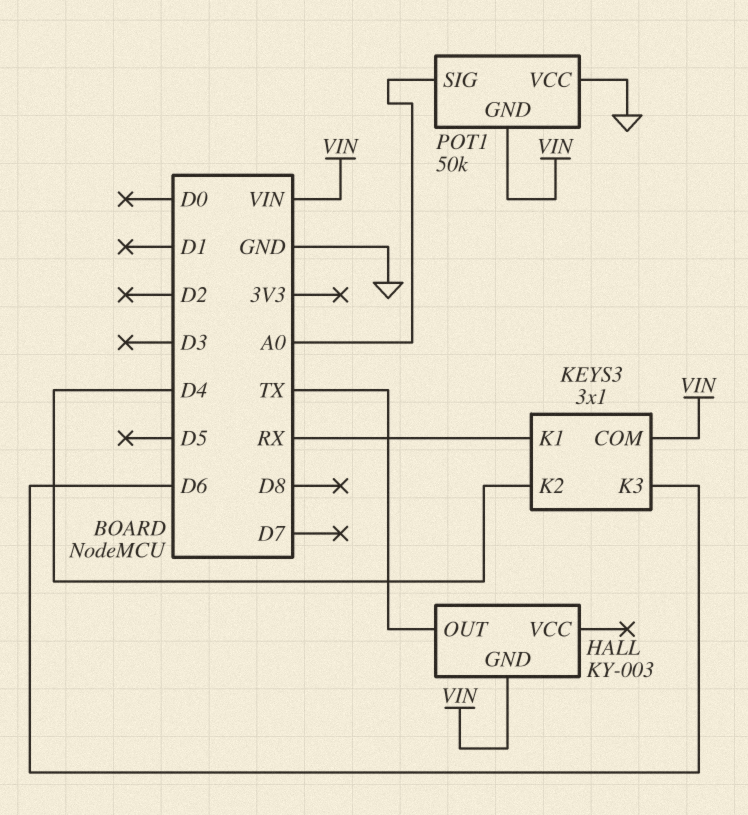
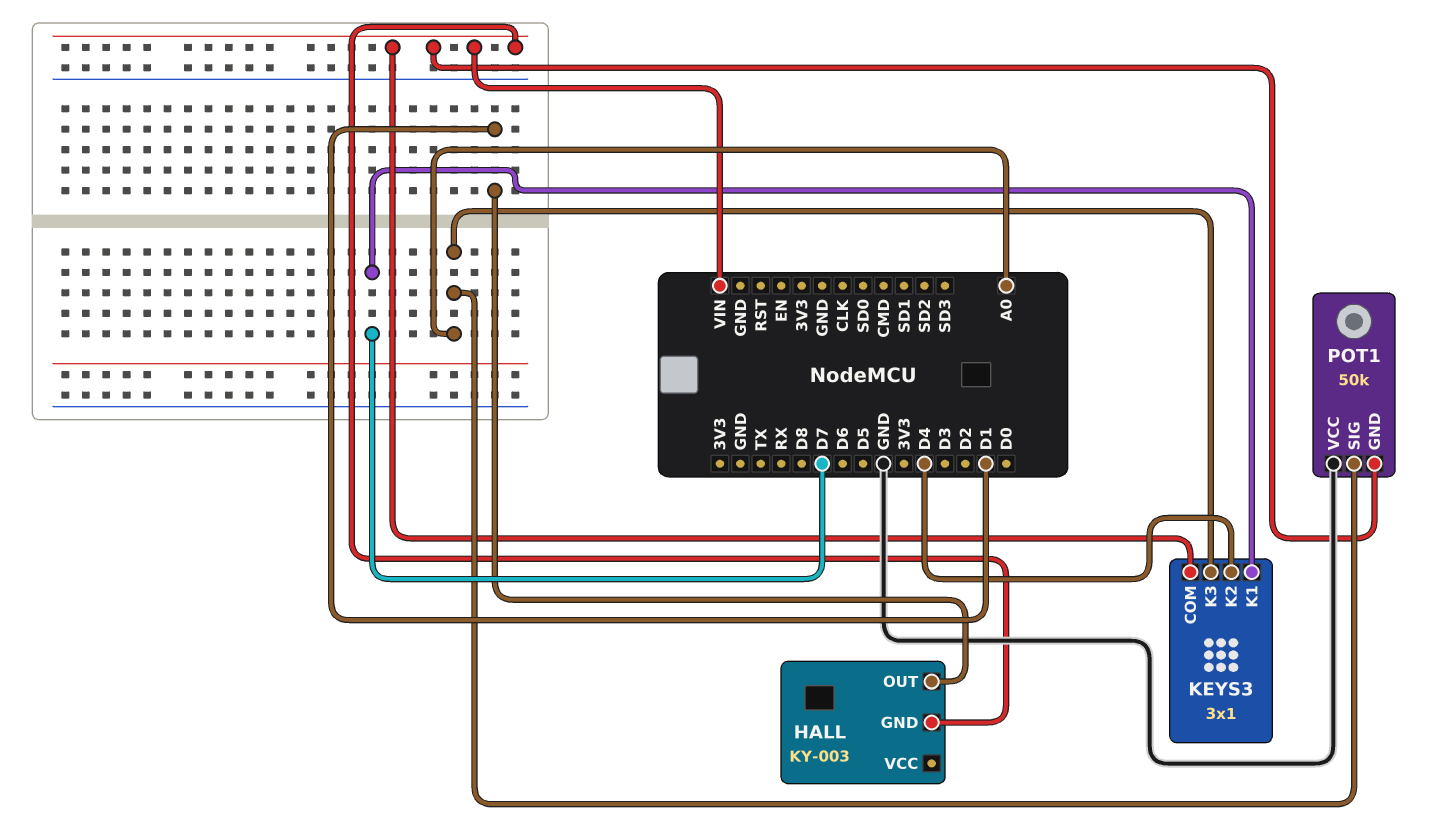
HALL pin OUT: TX -> D1
KEYS3 pin K1: RX -> D7
KEYS3 pin K3: D6 -> A0

